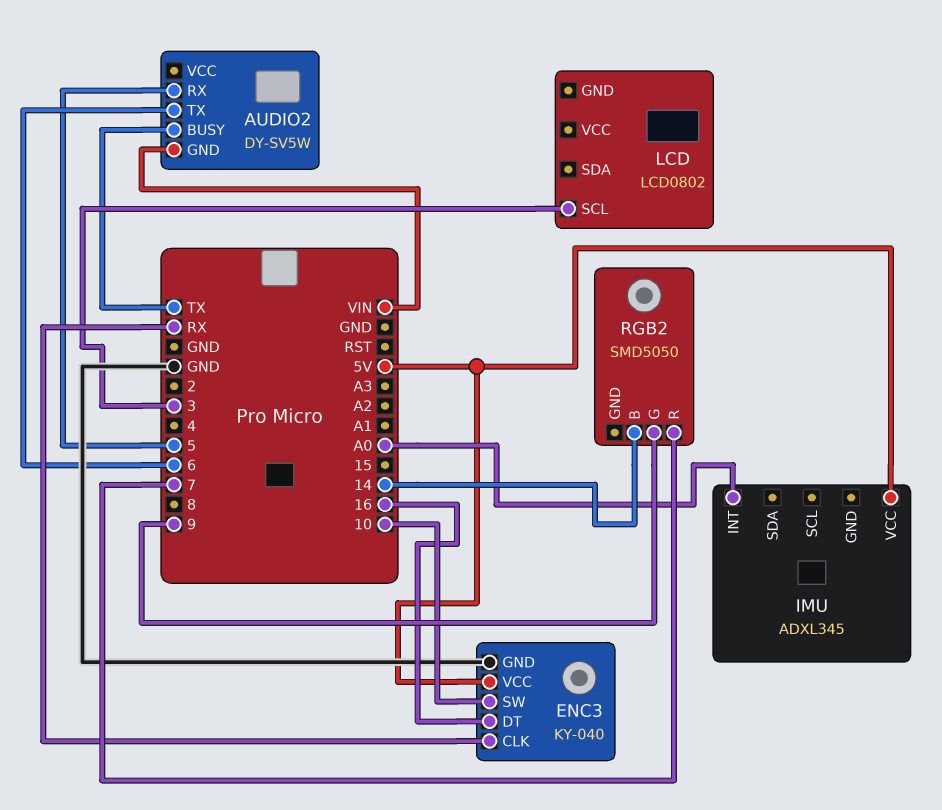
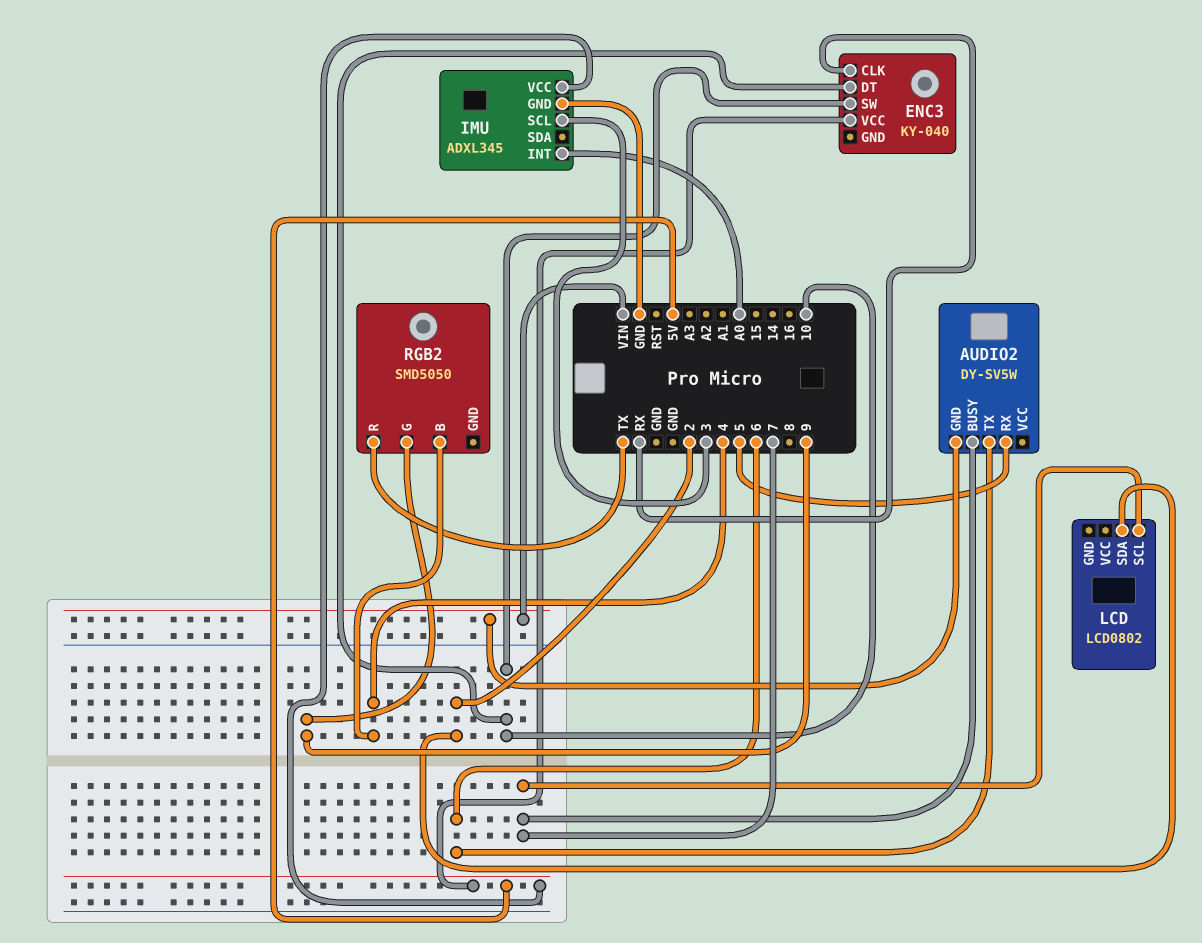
AUDIO2 pin BUSY: TX -> 7
ENC3 pin DT: 16 -> 10
ENC3 pin GND: GND -> none
IMU pin GND: none -> GND
IMU pin SCL: none -> 3
LCD pin SCL: 3 -> 7
LCD pin SDA: none -> 2
RGB2 pin B: 14 -> 4
RGB2 pin R: 7 -> TX

